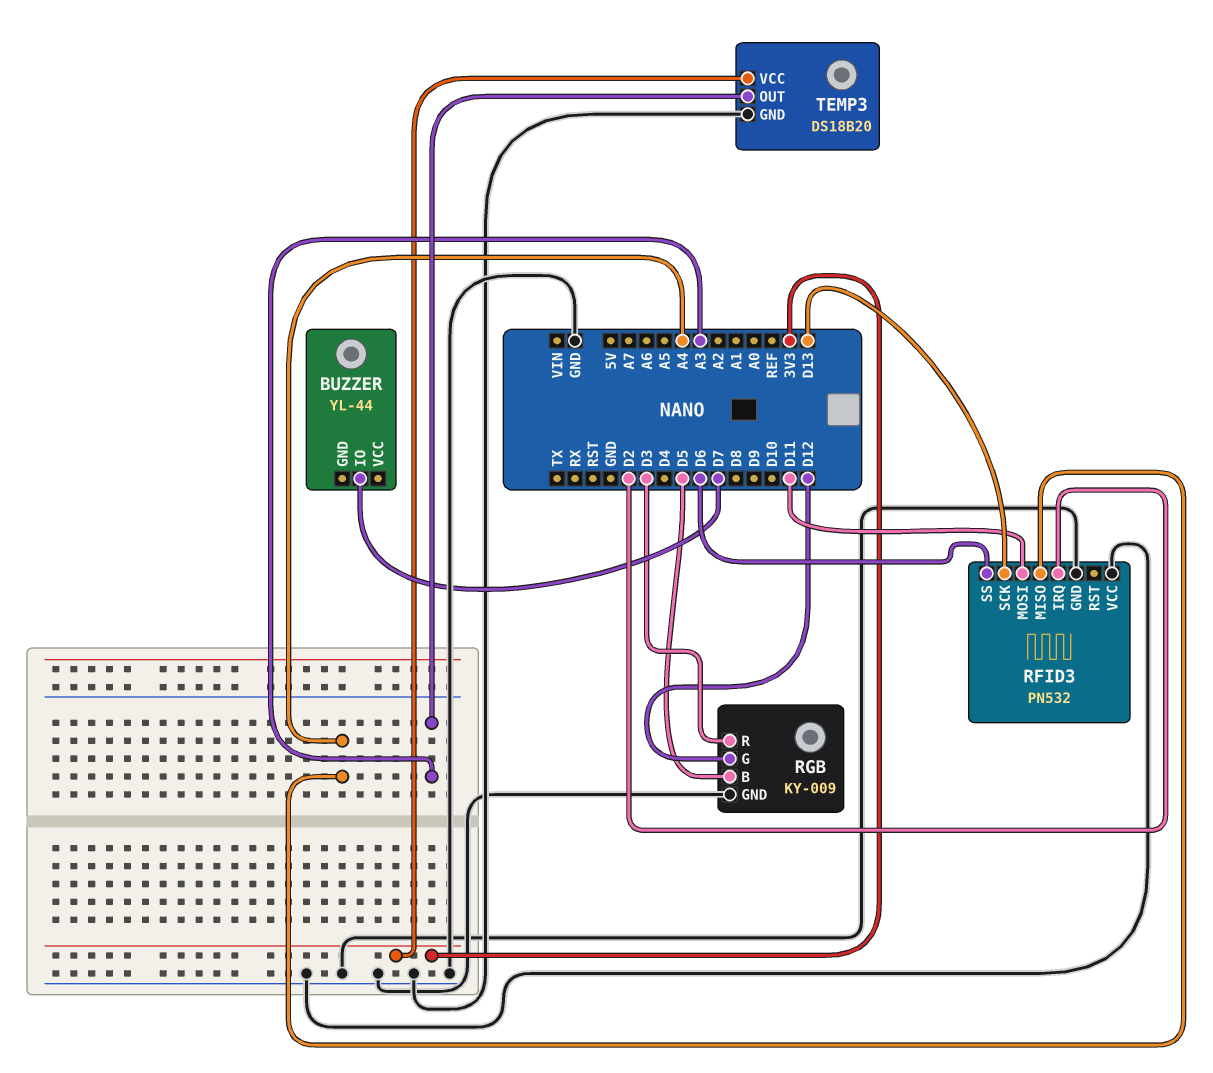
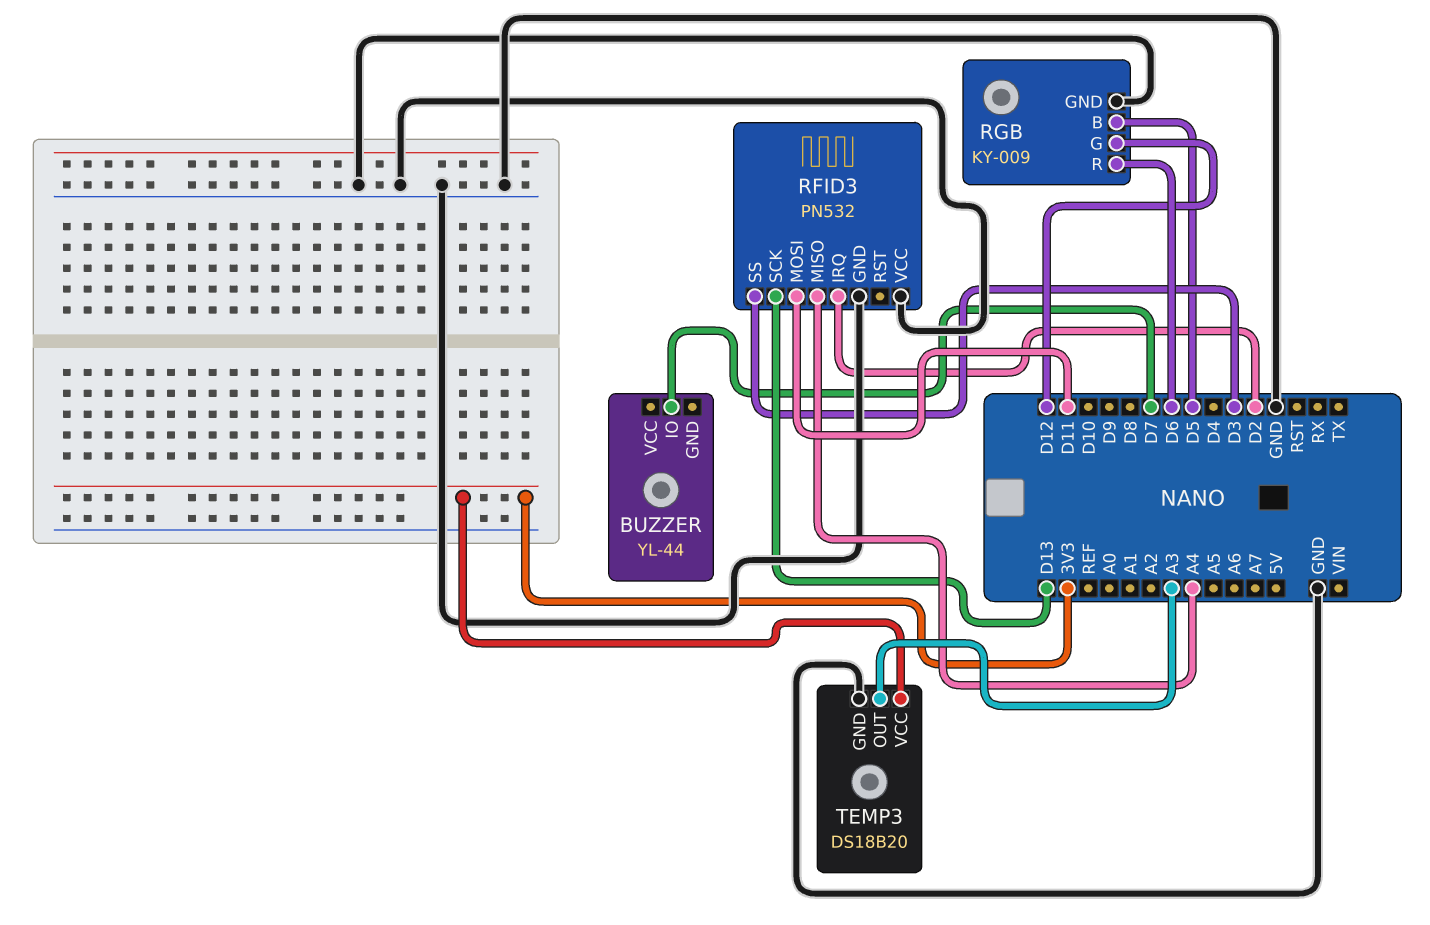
RFID3 pin SS: D6 -> D3
RGB pin R: D3 -> D6

